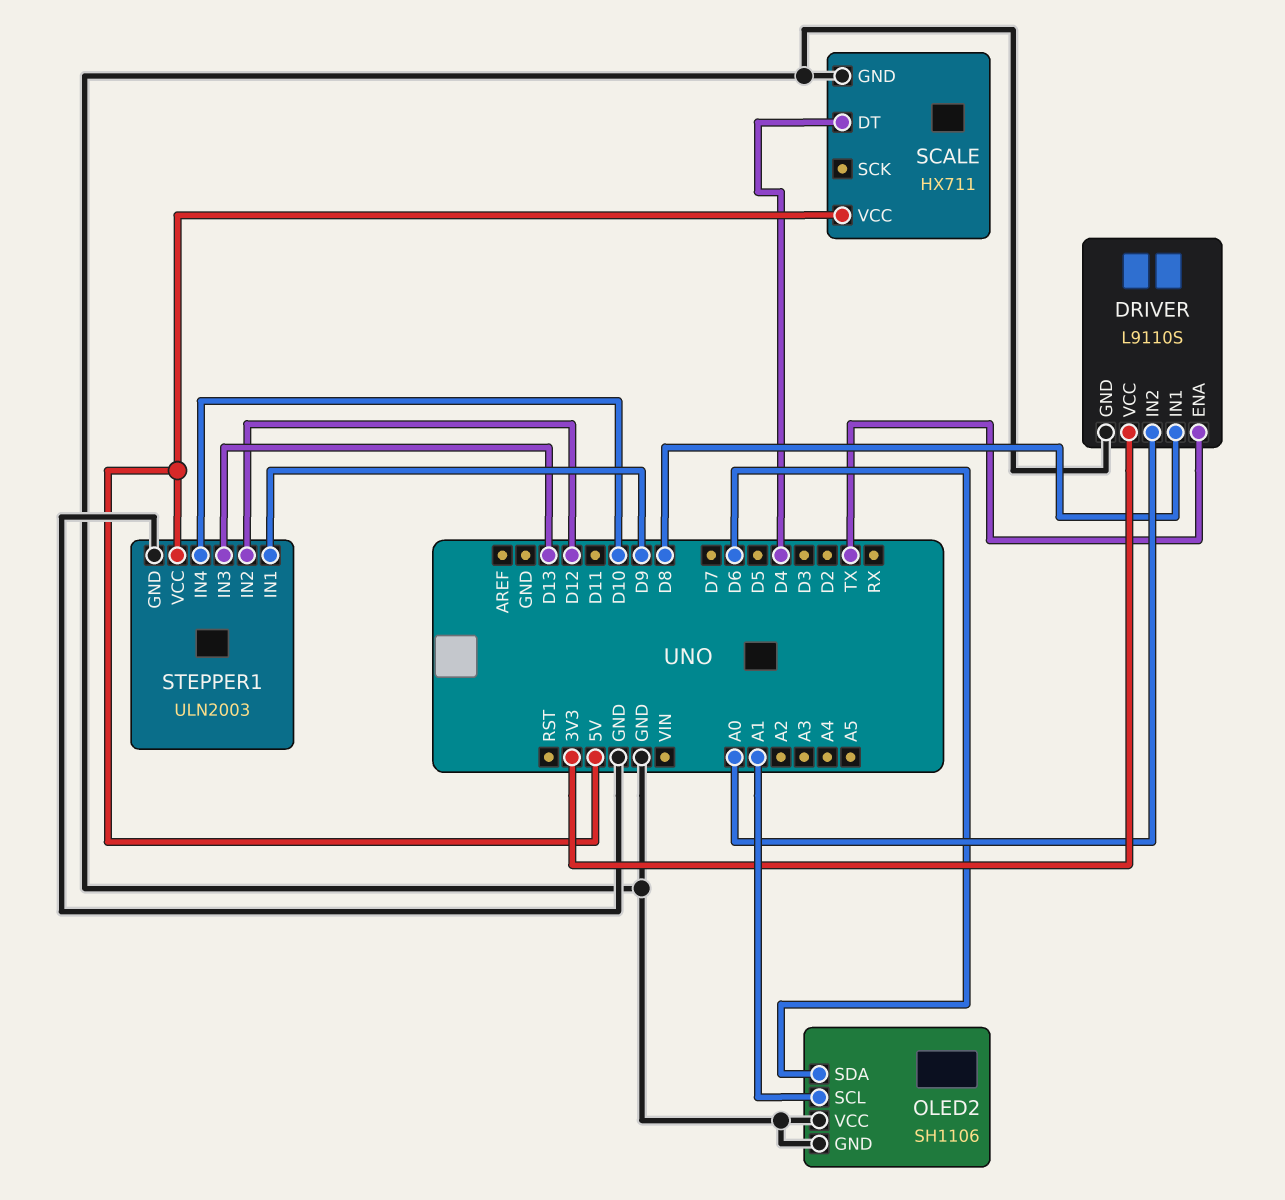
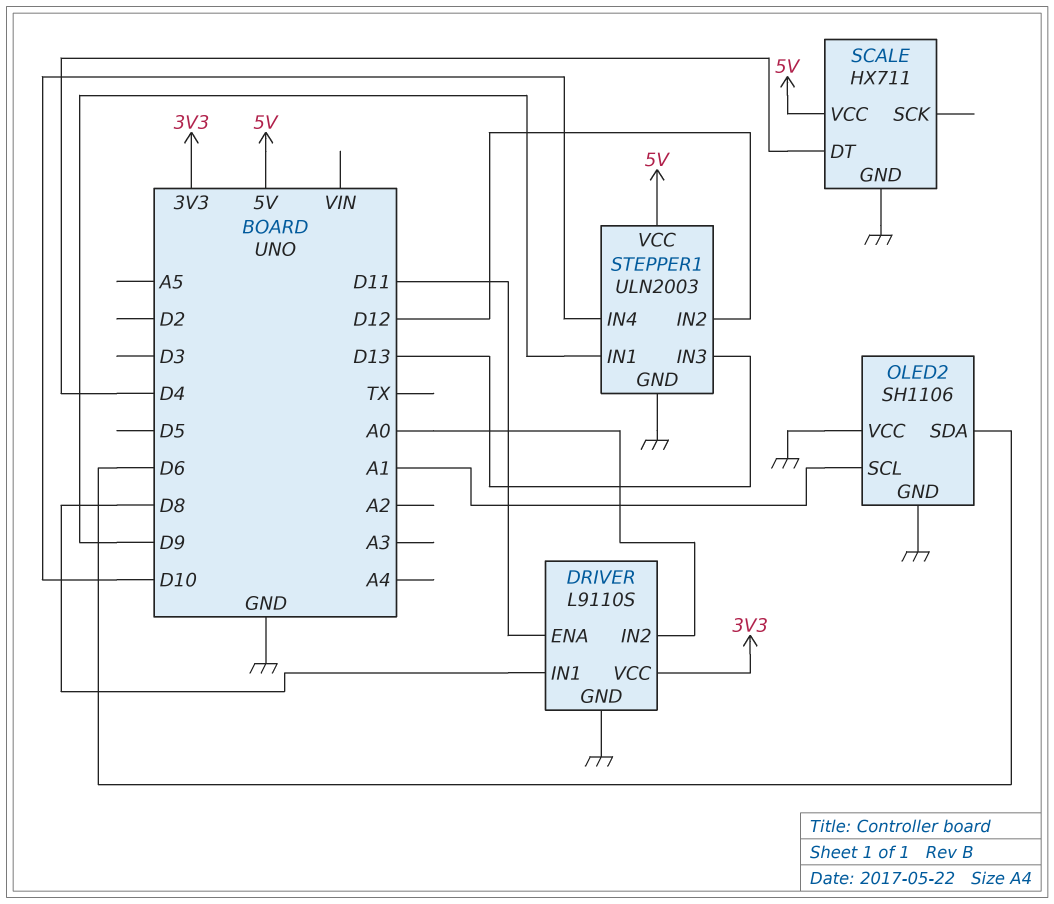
DRIVER pin ENA: TX -> D11

